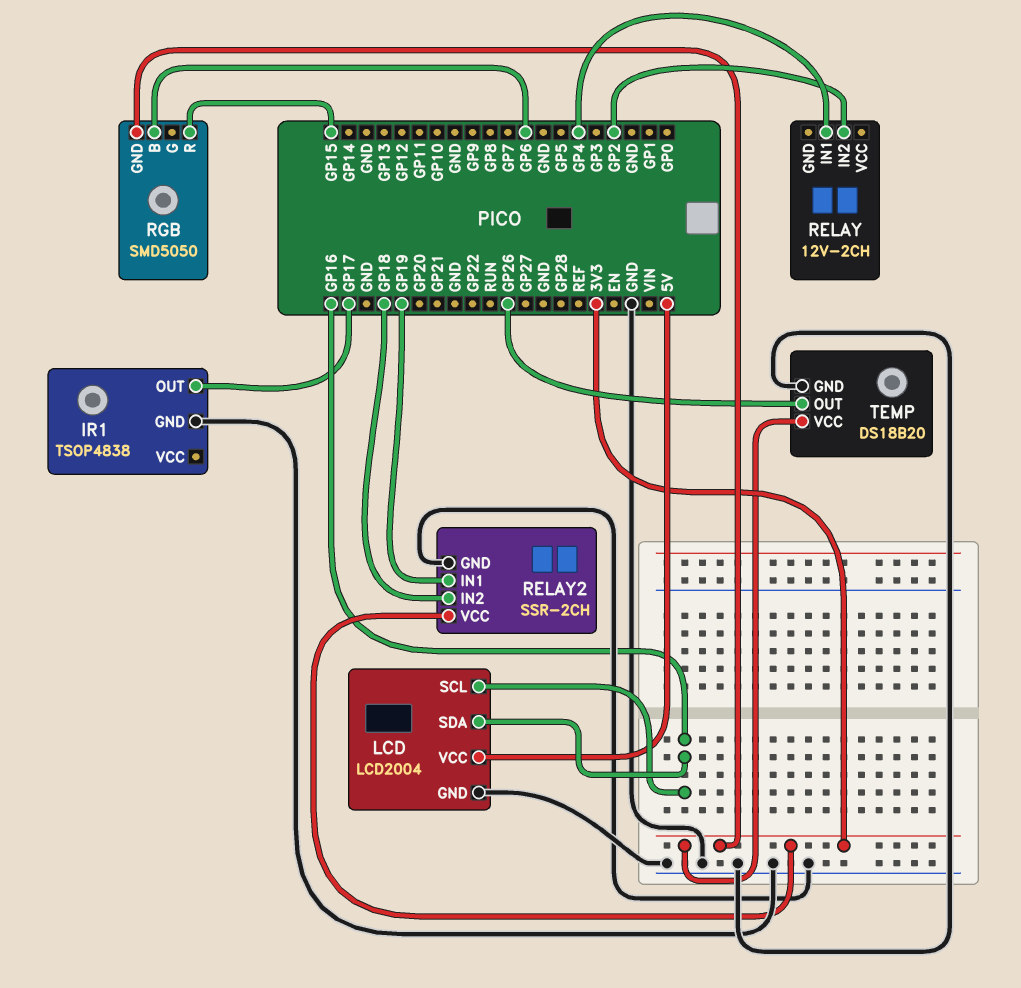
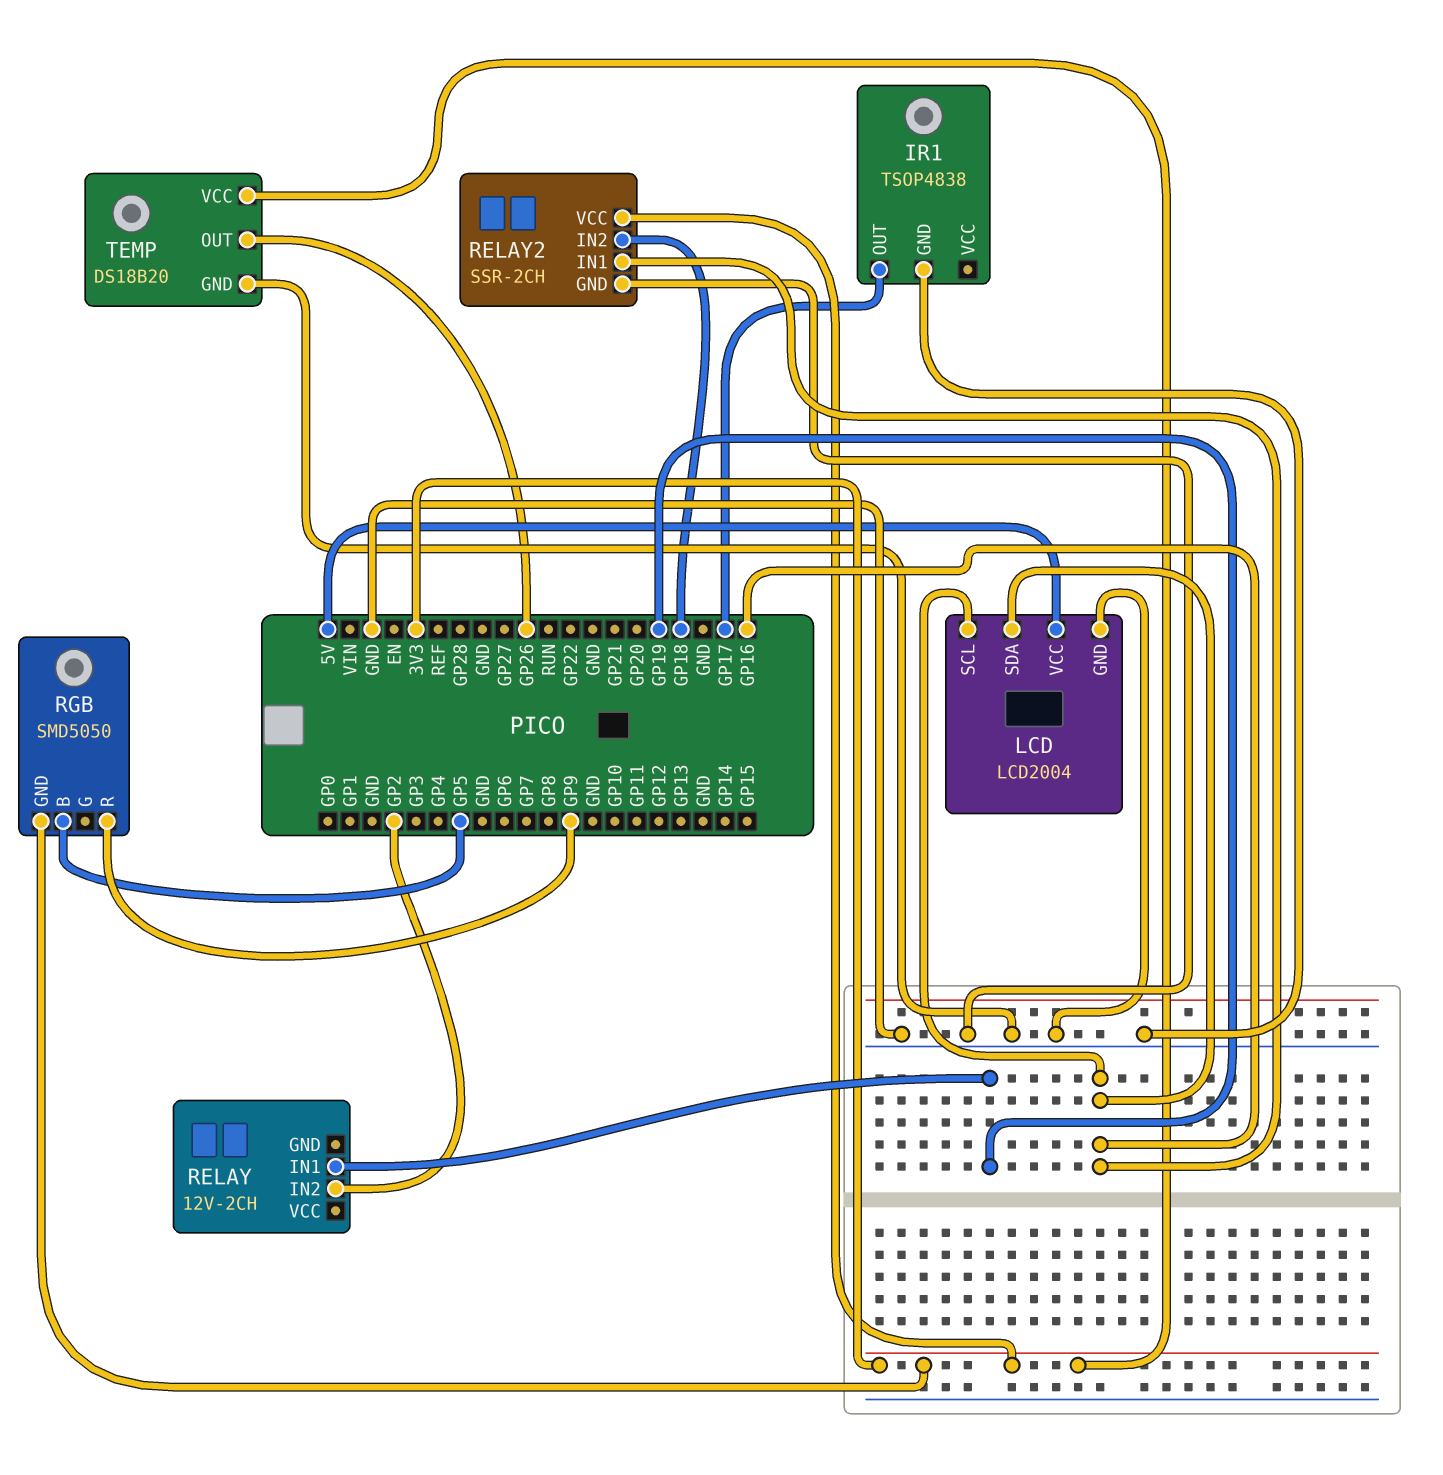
RELAY pin IN1: GP4 -> GP19
RELAY2 pin IN1: GP19 -> GP16
RGB pin B: GP6 -> GP5
RGB pin R: GP15 -> GP9

